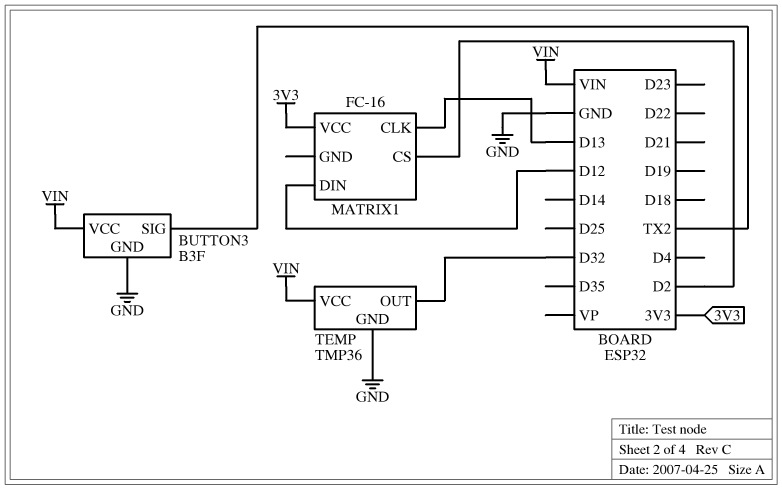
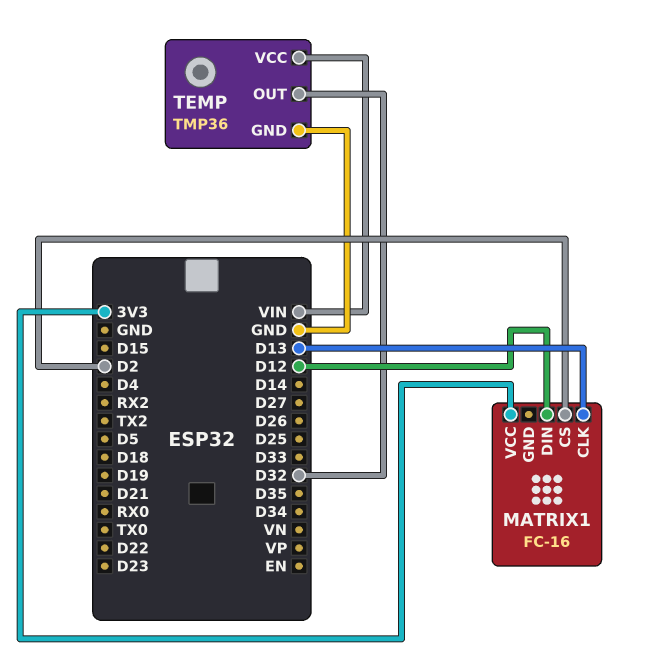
BUTTON3: B3F -> none
BUTTON3 pin GND: GND -> none
BUTTON3 pin SIG: TX2 -> none
BUTTON3 pin VCC: VIN -> none

